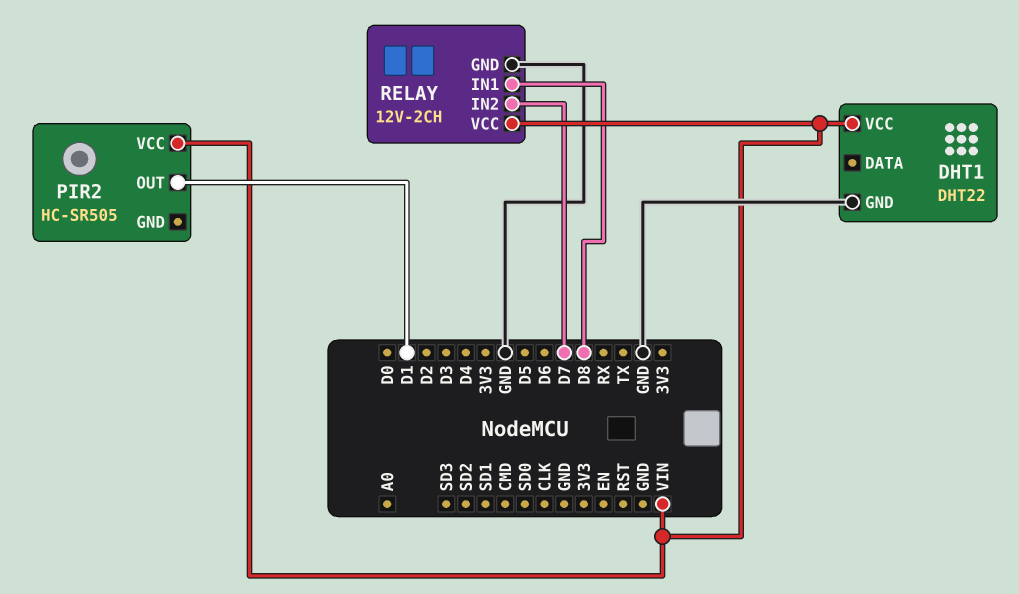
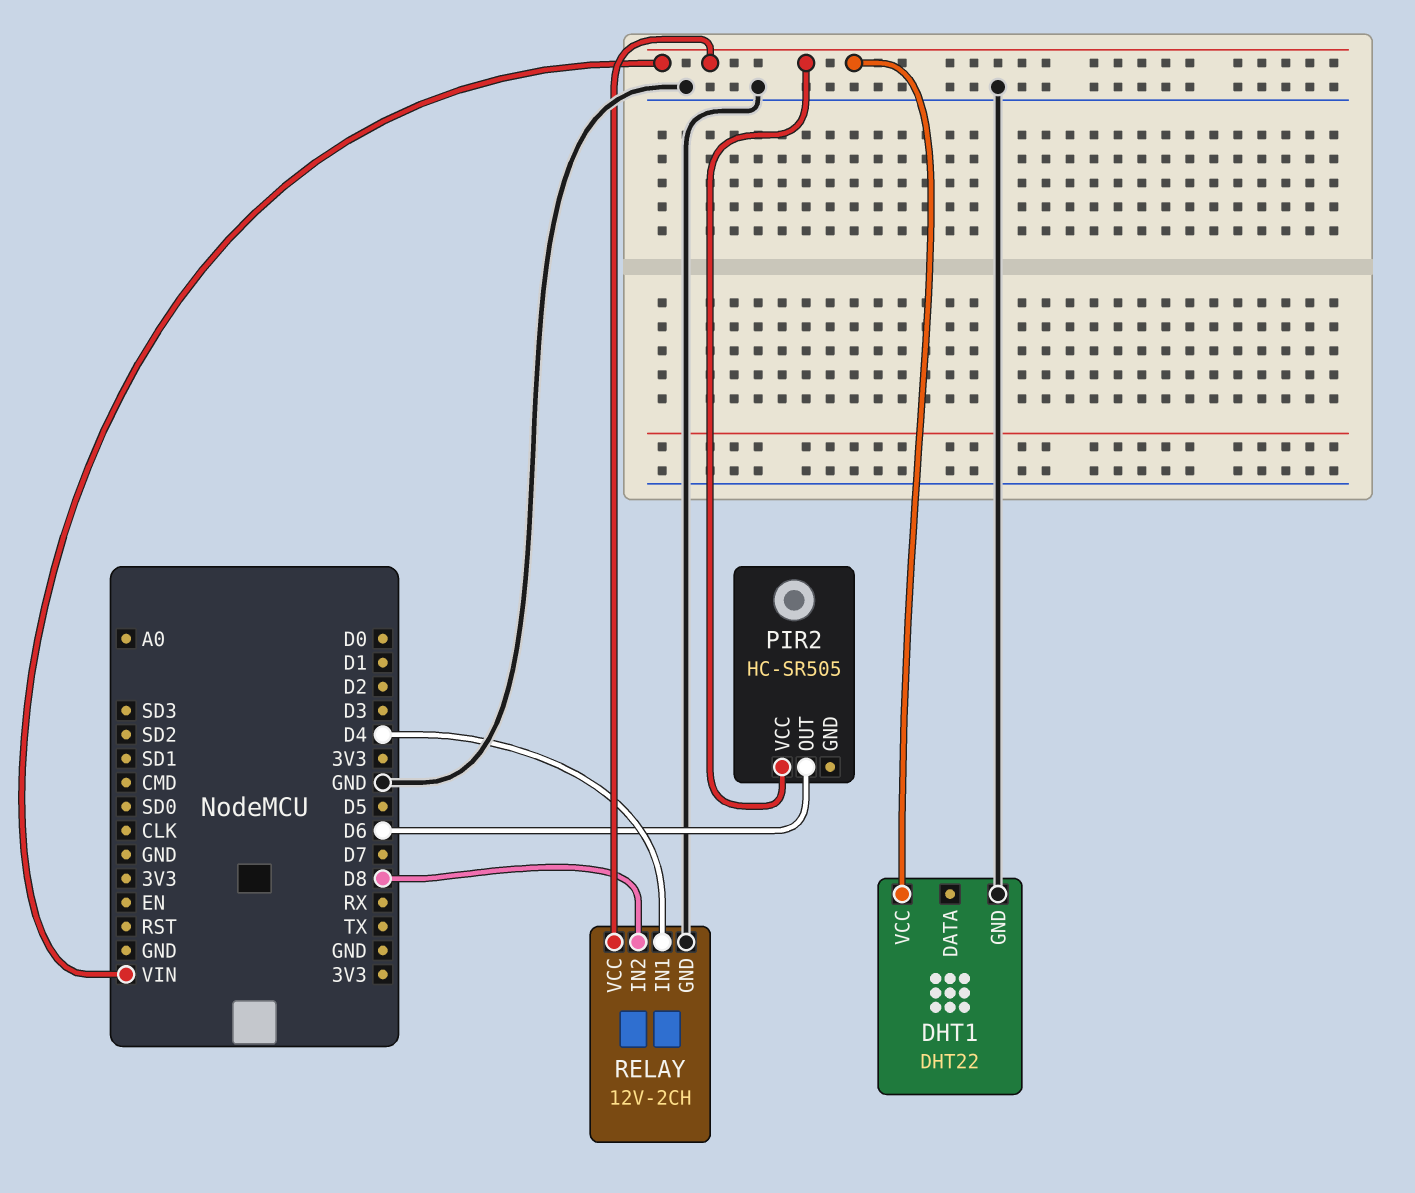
PIR2 pin OUT: D1 -> D6
RELAY pin IN1: D8 -> D4
RELAY pin IN2: D7 -> D8

